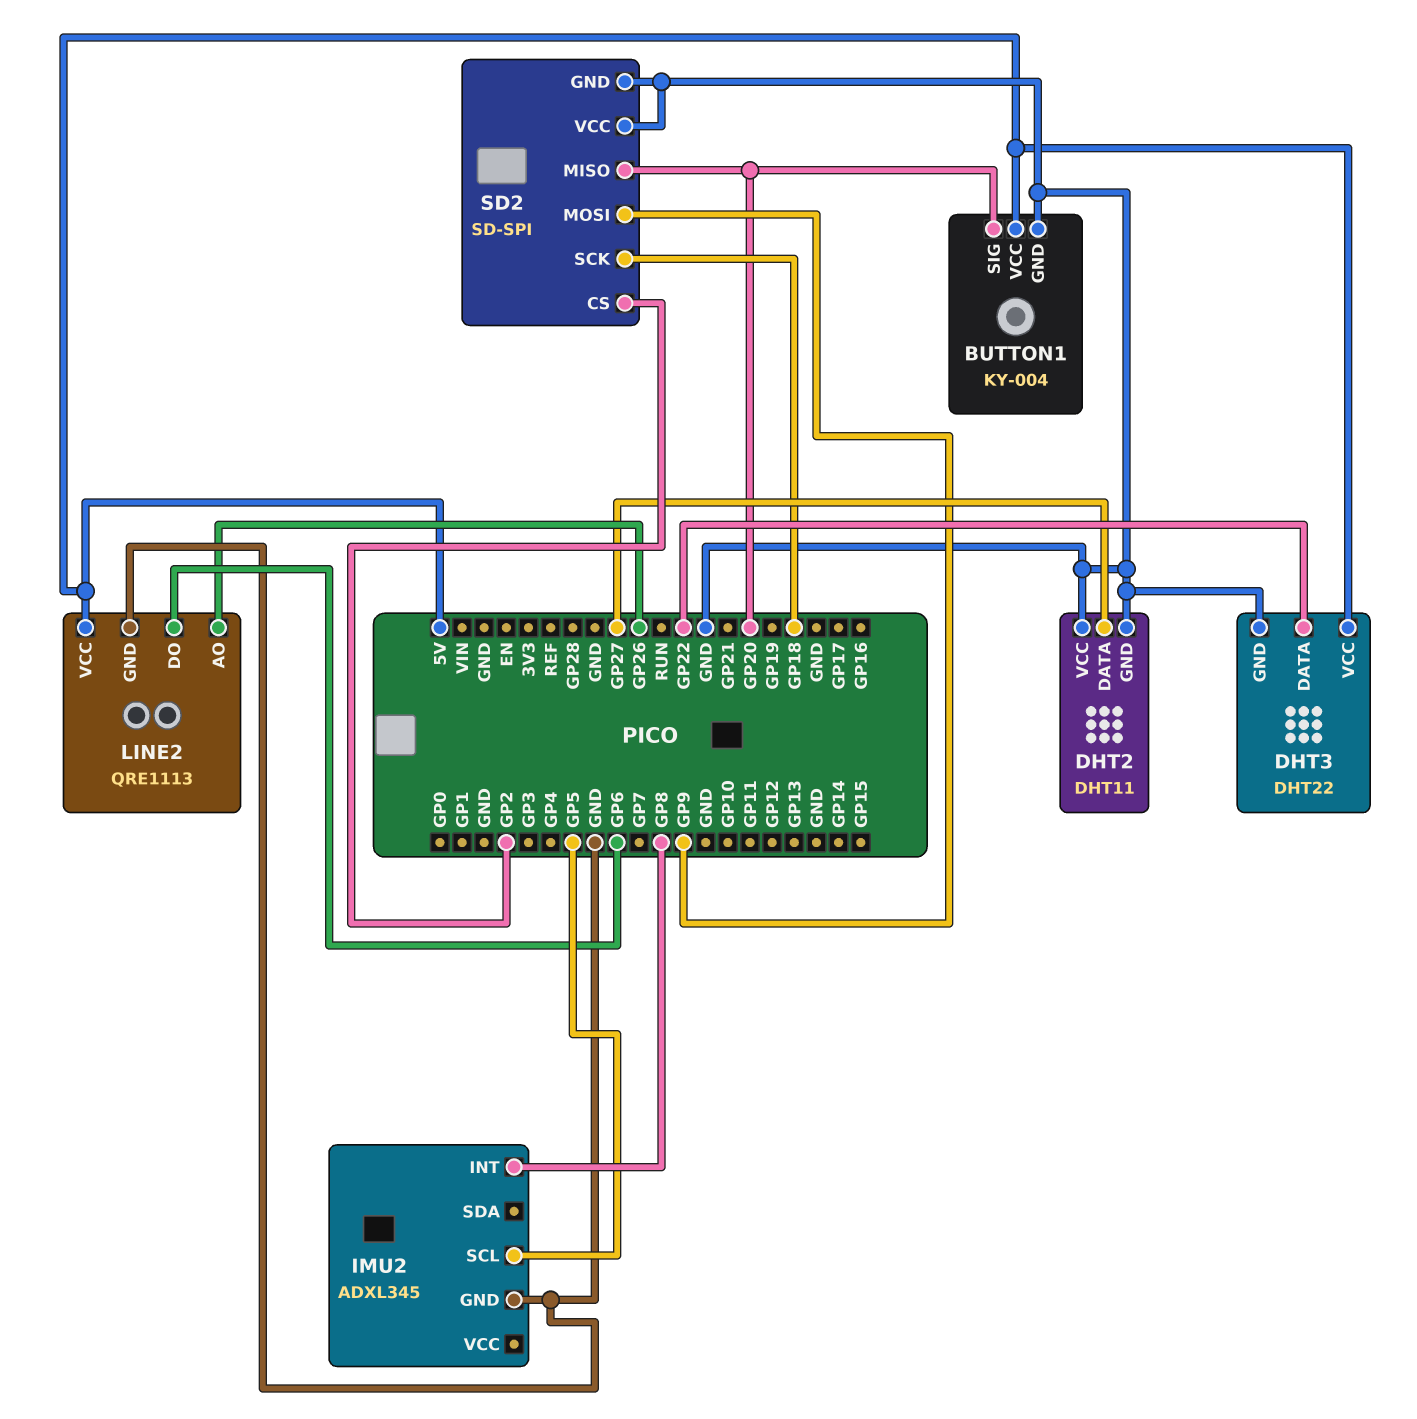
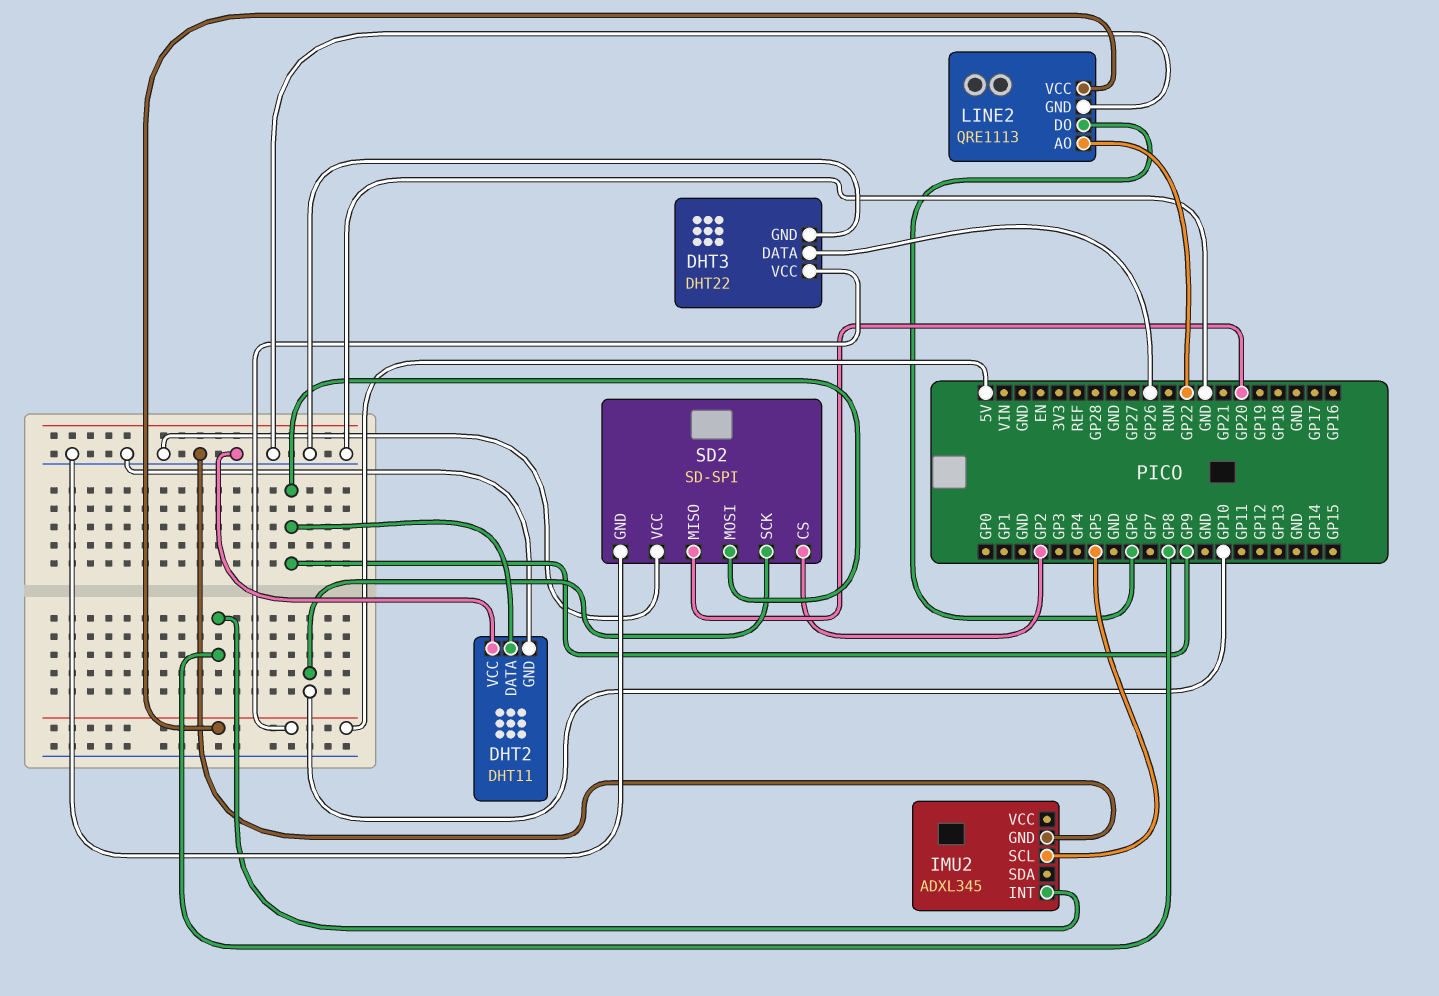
BUTTON1: KY-004 -> none
BUTTON1 pin GND: GND -> none
BUTTON1 pin SIG: GP20 -> none
BUTTON1 pin VCC: 5V -> none
DHT2 pin DATA: GP27 -> GP9
DHT3 pin DATA: GP22 -> GP26
LINE2 pin AO: GP26 -> GP22
SD2 pin SCK: GP18 -> GP10

